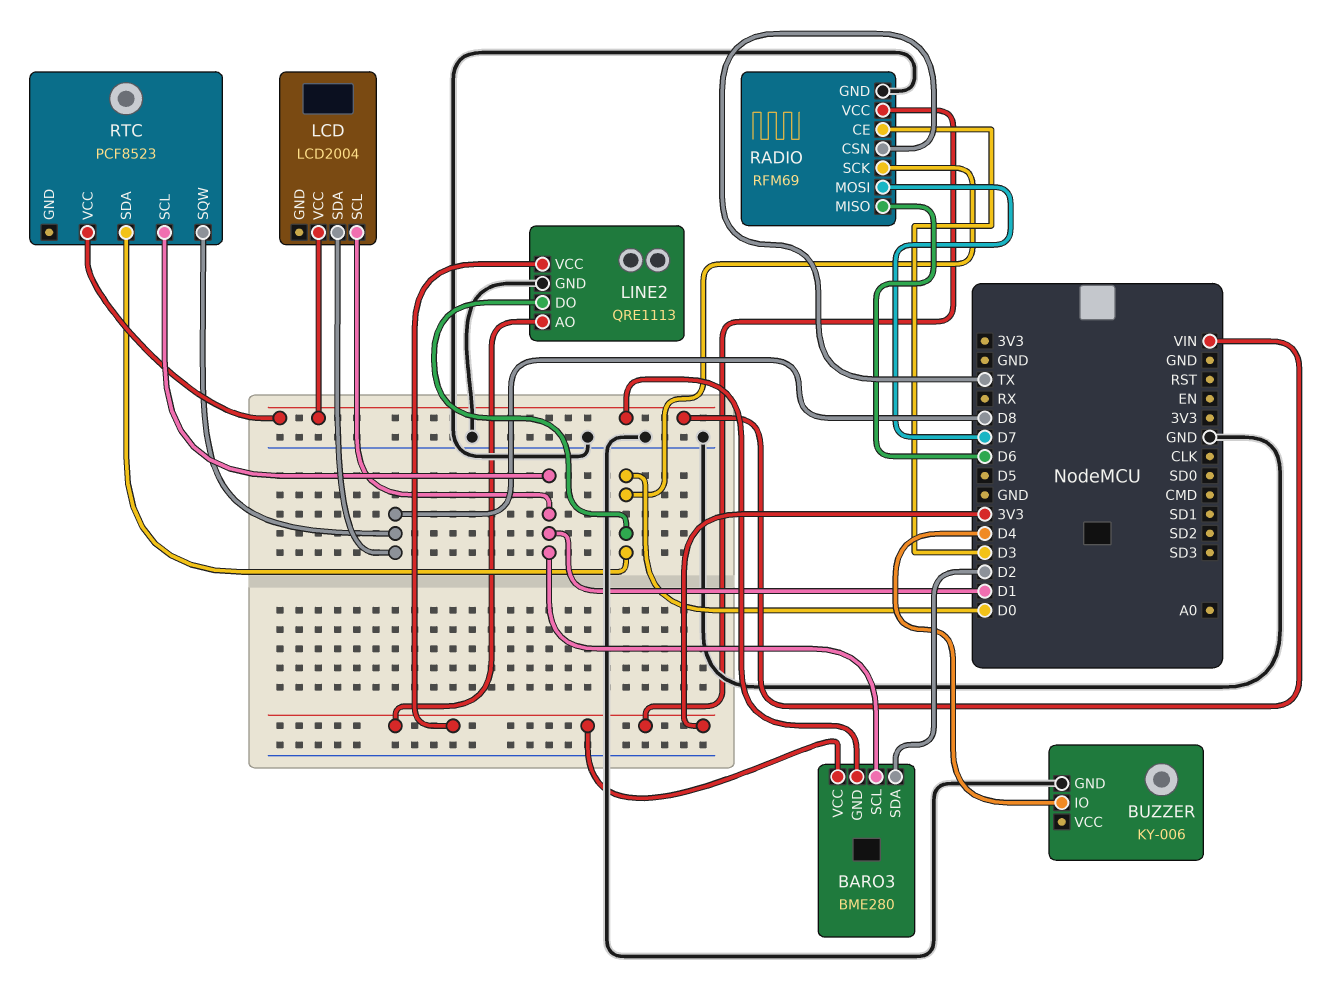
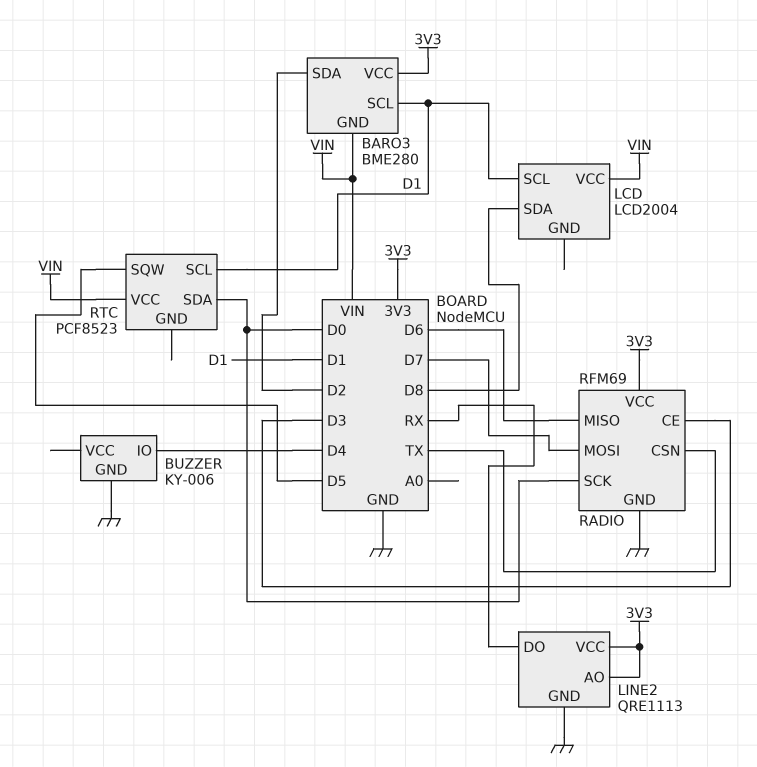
LINE2 pin DO: D0 -> RX
RTC pin SQW: D8 -> D5

